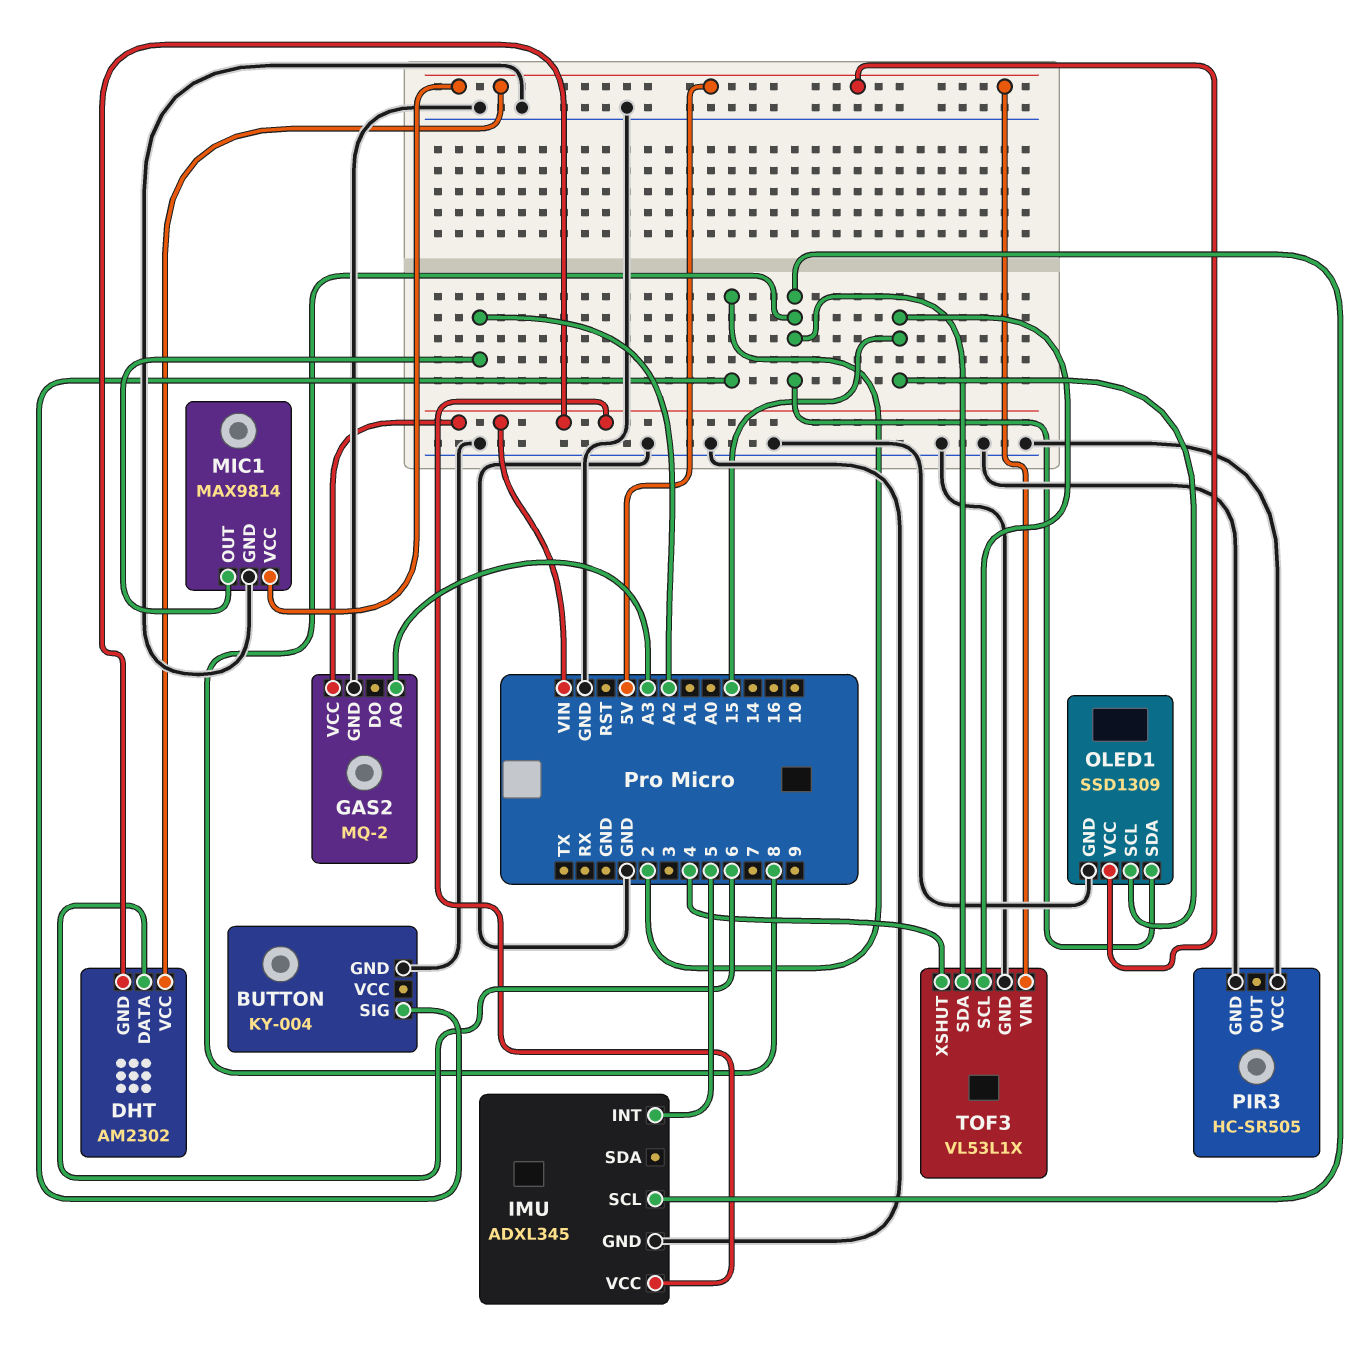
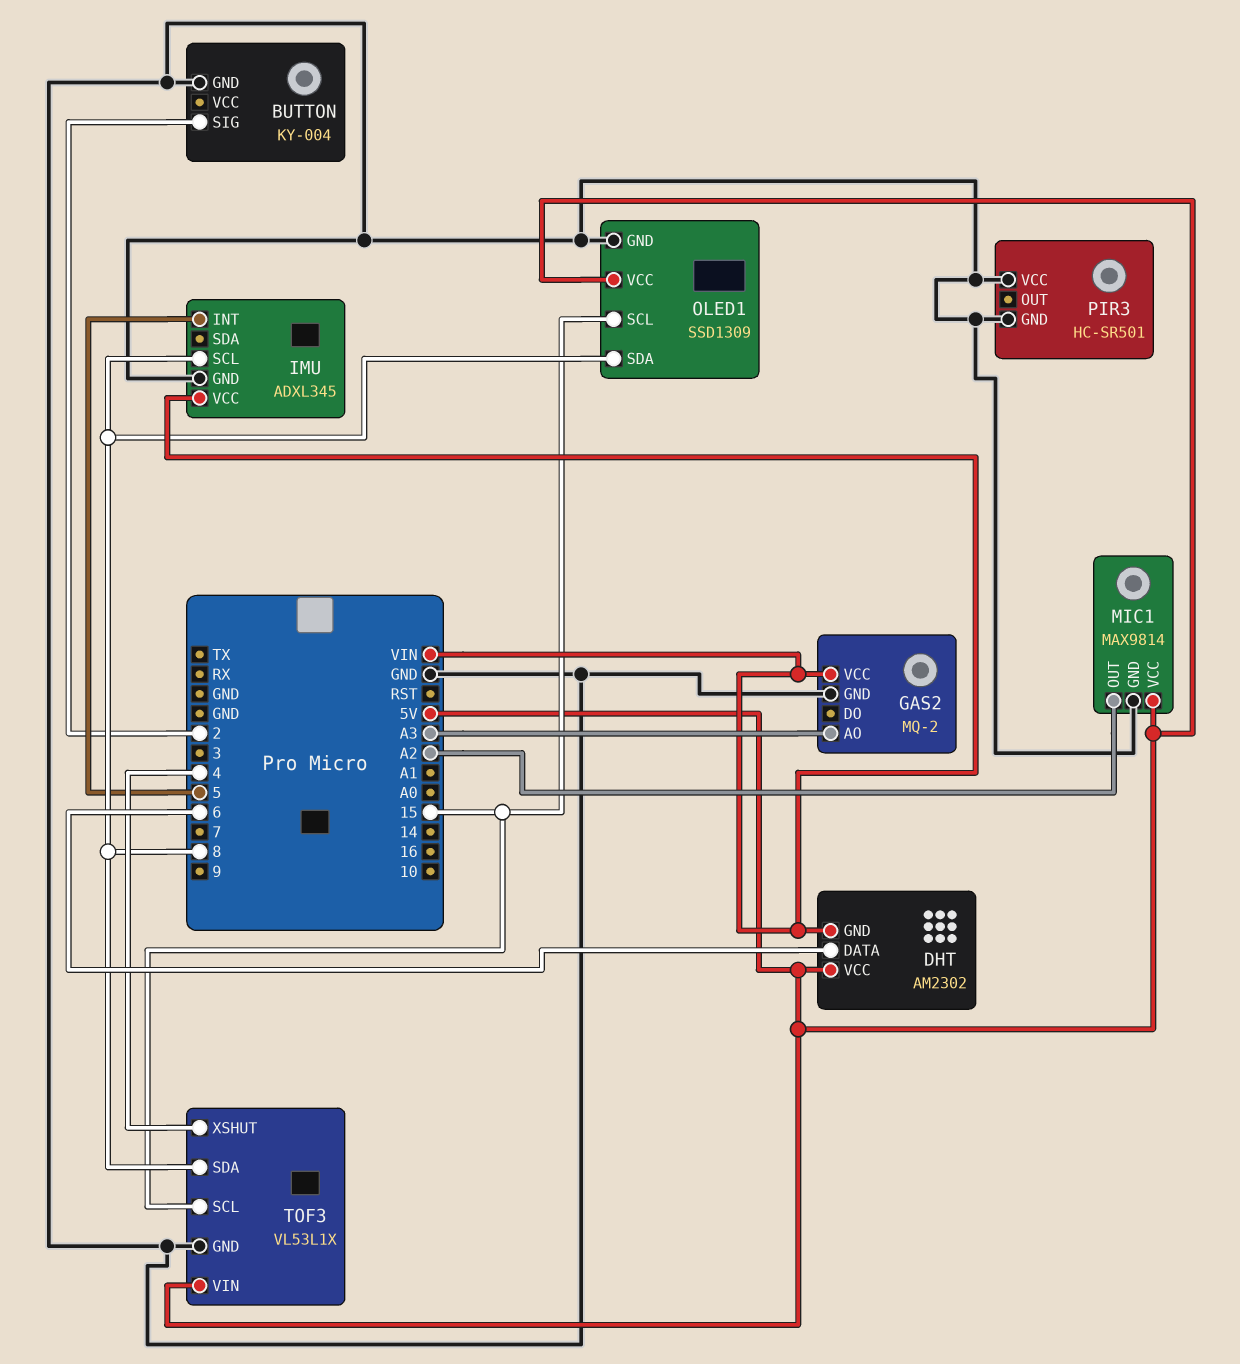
PIR3: HC-SR505 -> HC-SR501

